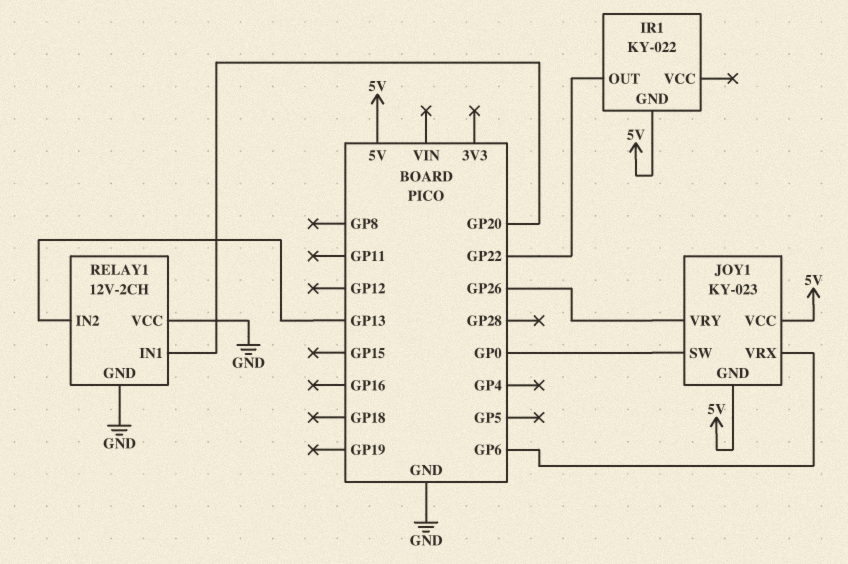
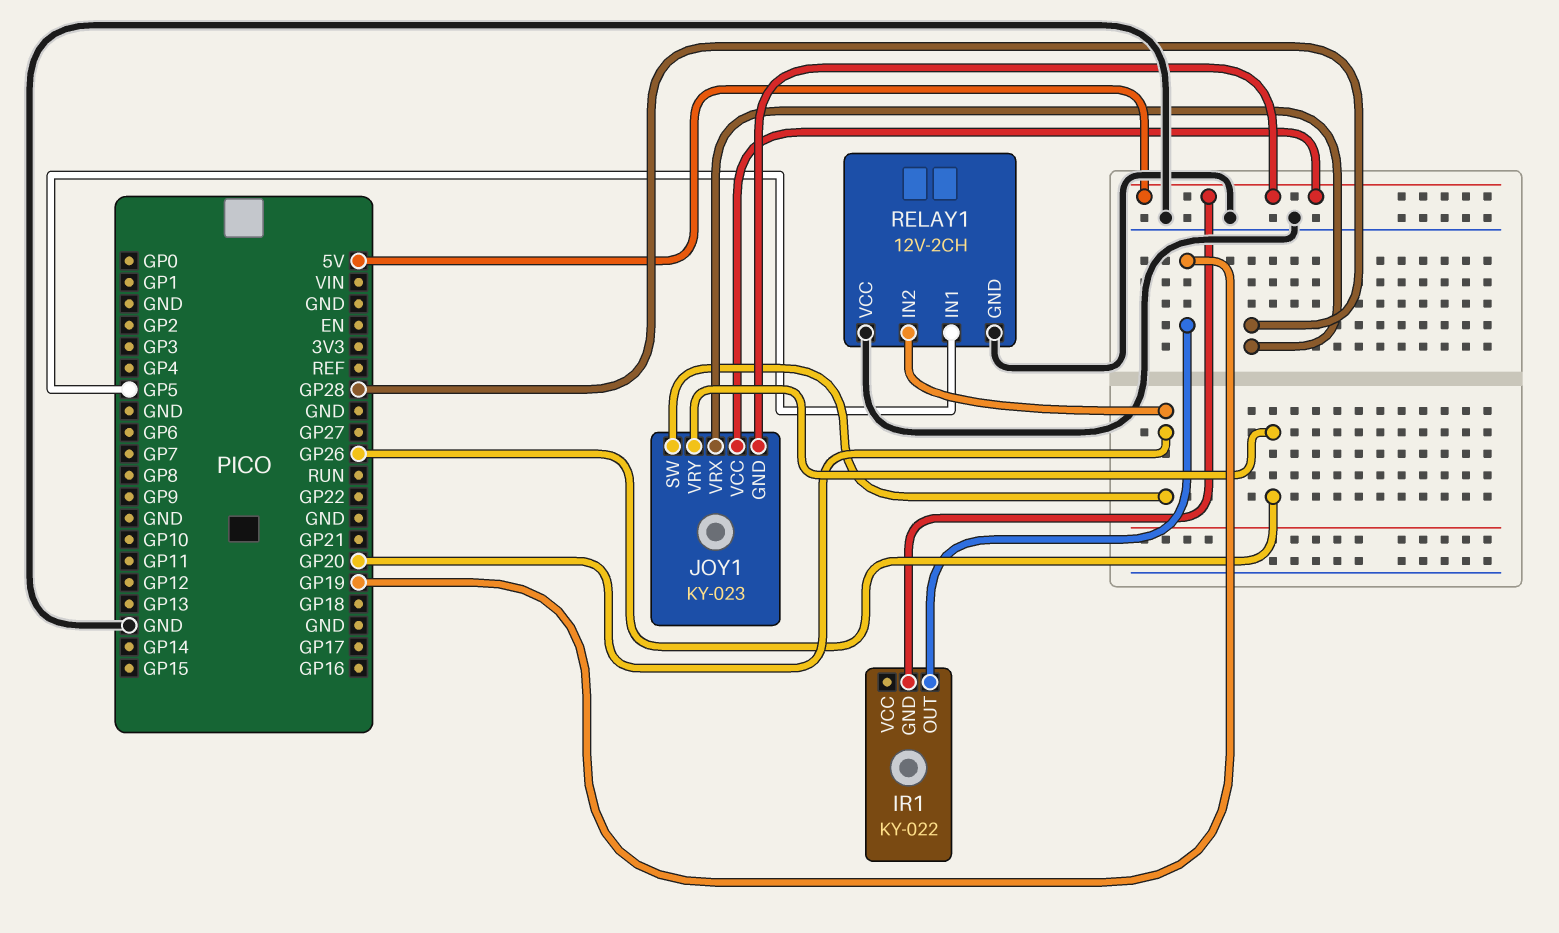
IR1 pin OUT: GP22 -> GP19
JOY1 pin SW: GP0 -> GP20
JOY1 pin VRX: GP6 -> GP28
RELAY1 pin IN1: GP20 -> GP5
RELAY1 pin IN2: GP13 -> GP20

